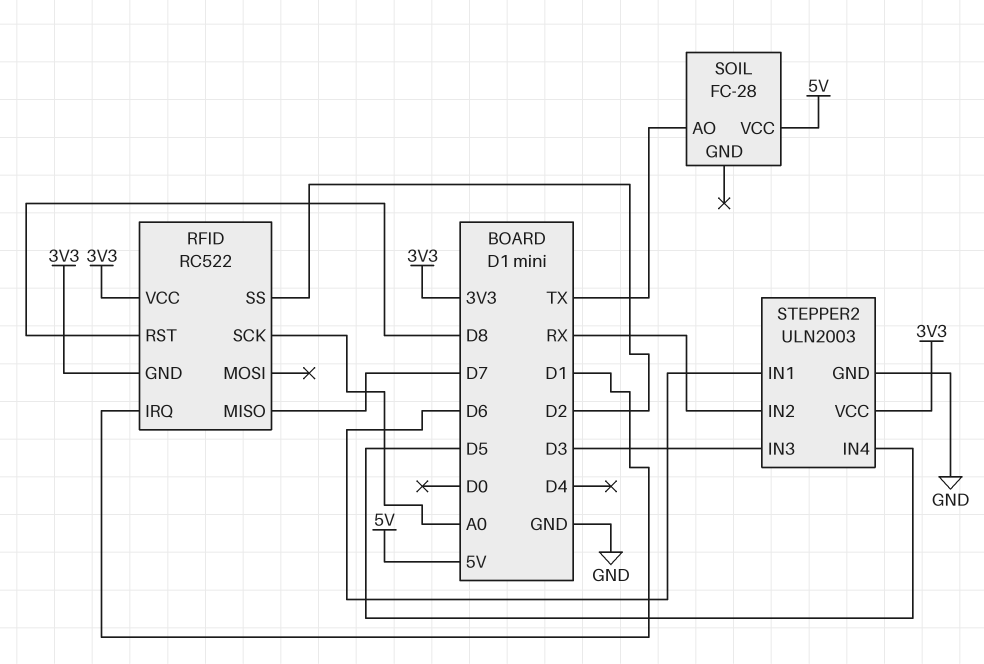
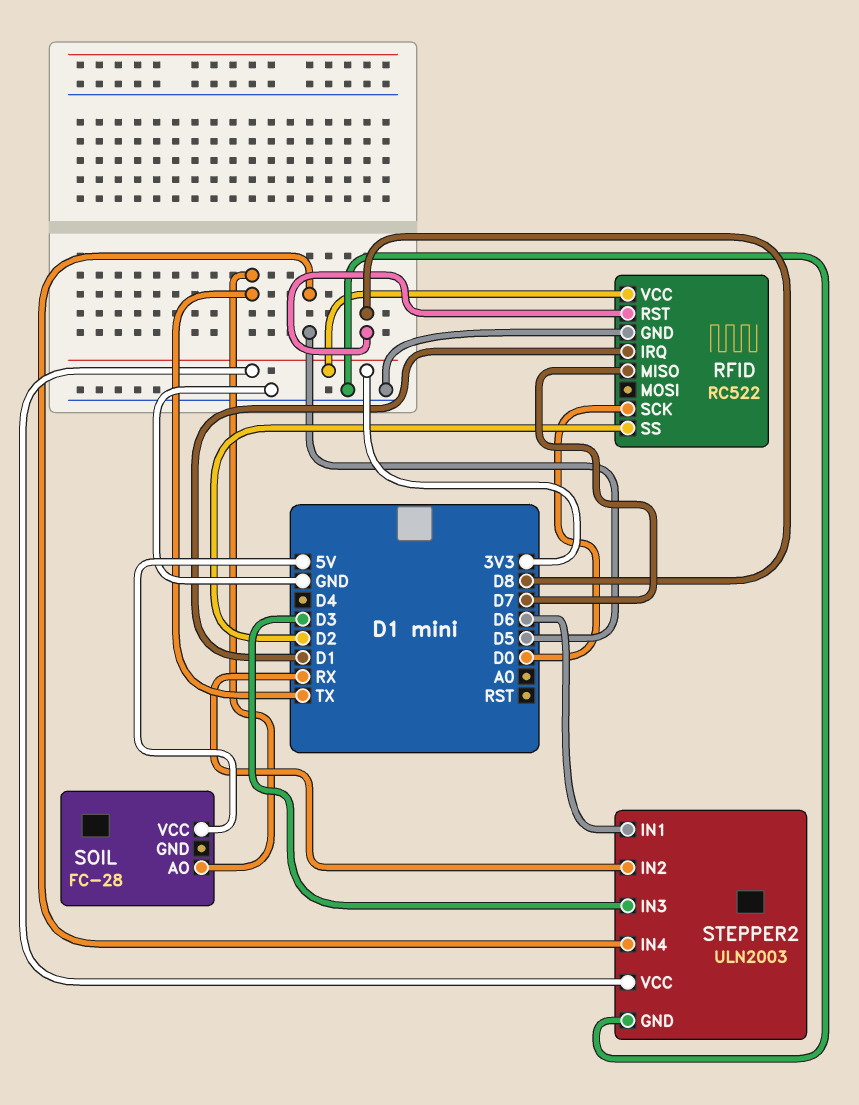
RFID pin GND: 3V3 -> GND
RFID pin SCK: A0 -> D0

